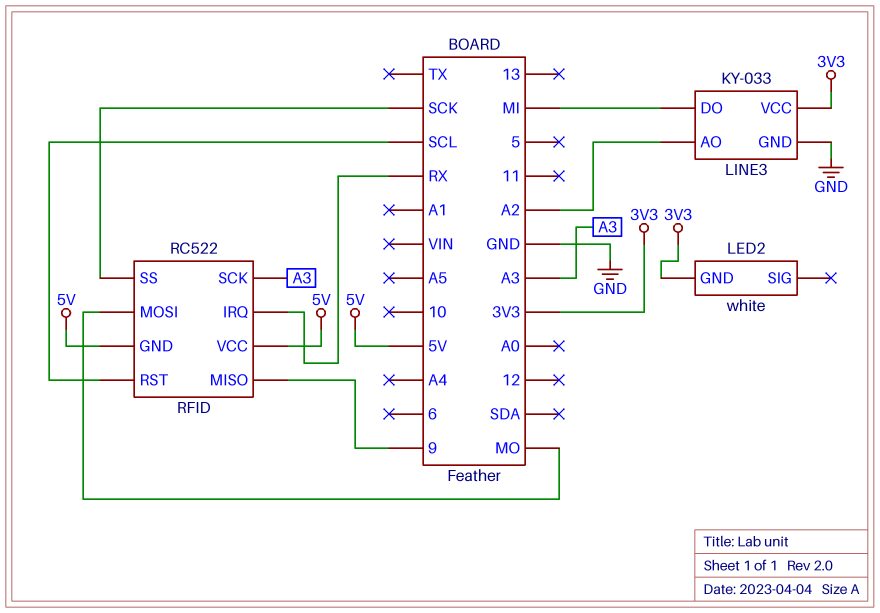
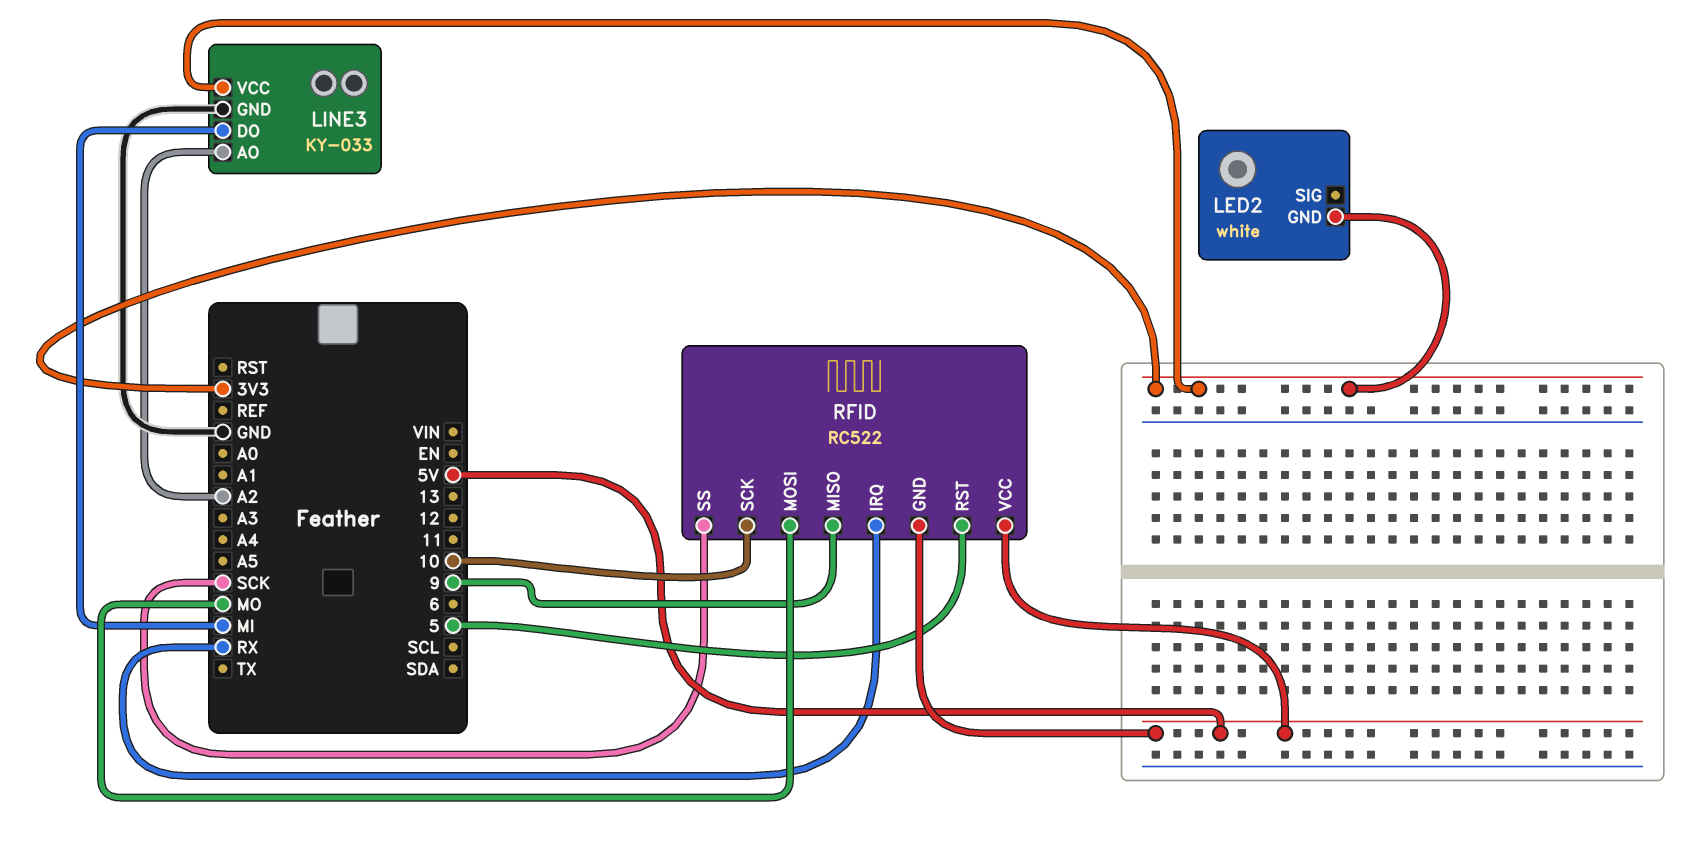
RFID pin RST: SCL -> 5
RFID pin SCK: A3 -> 10

